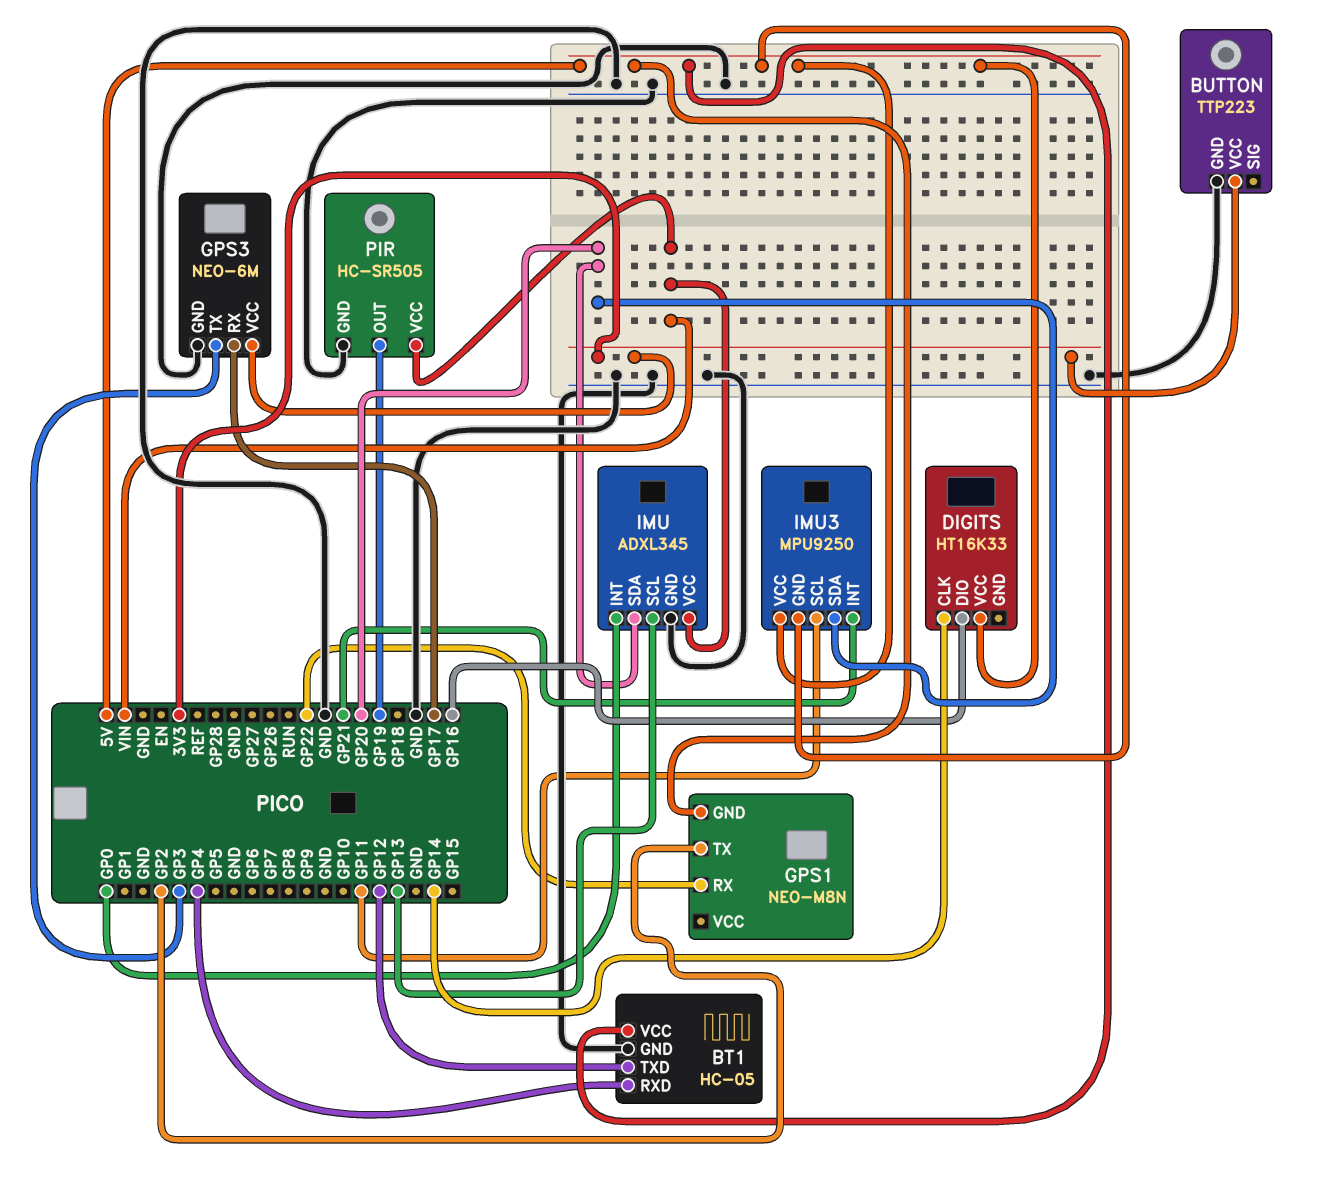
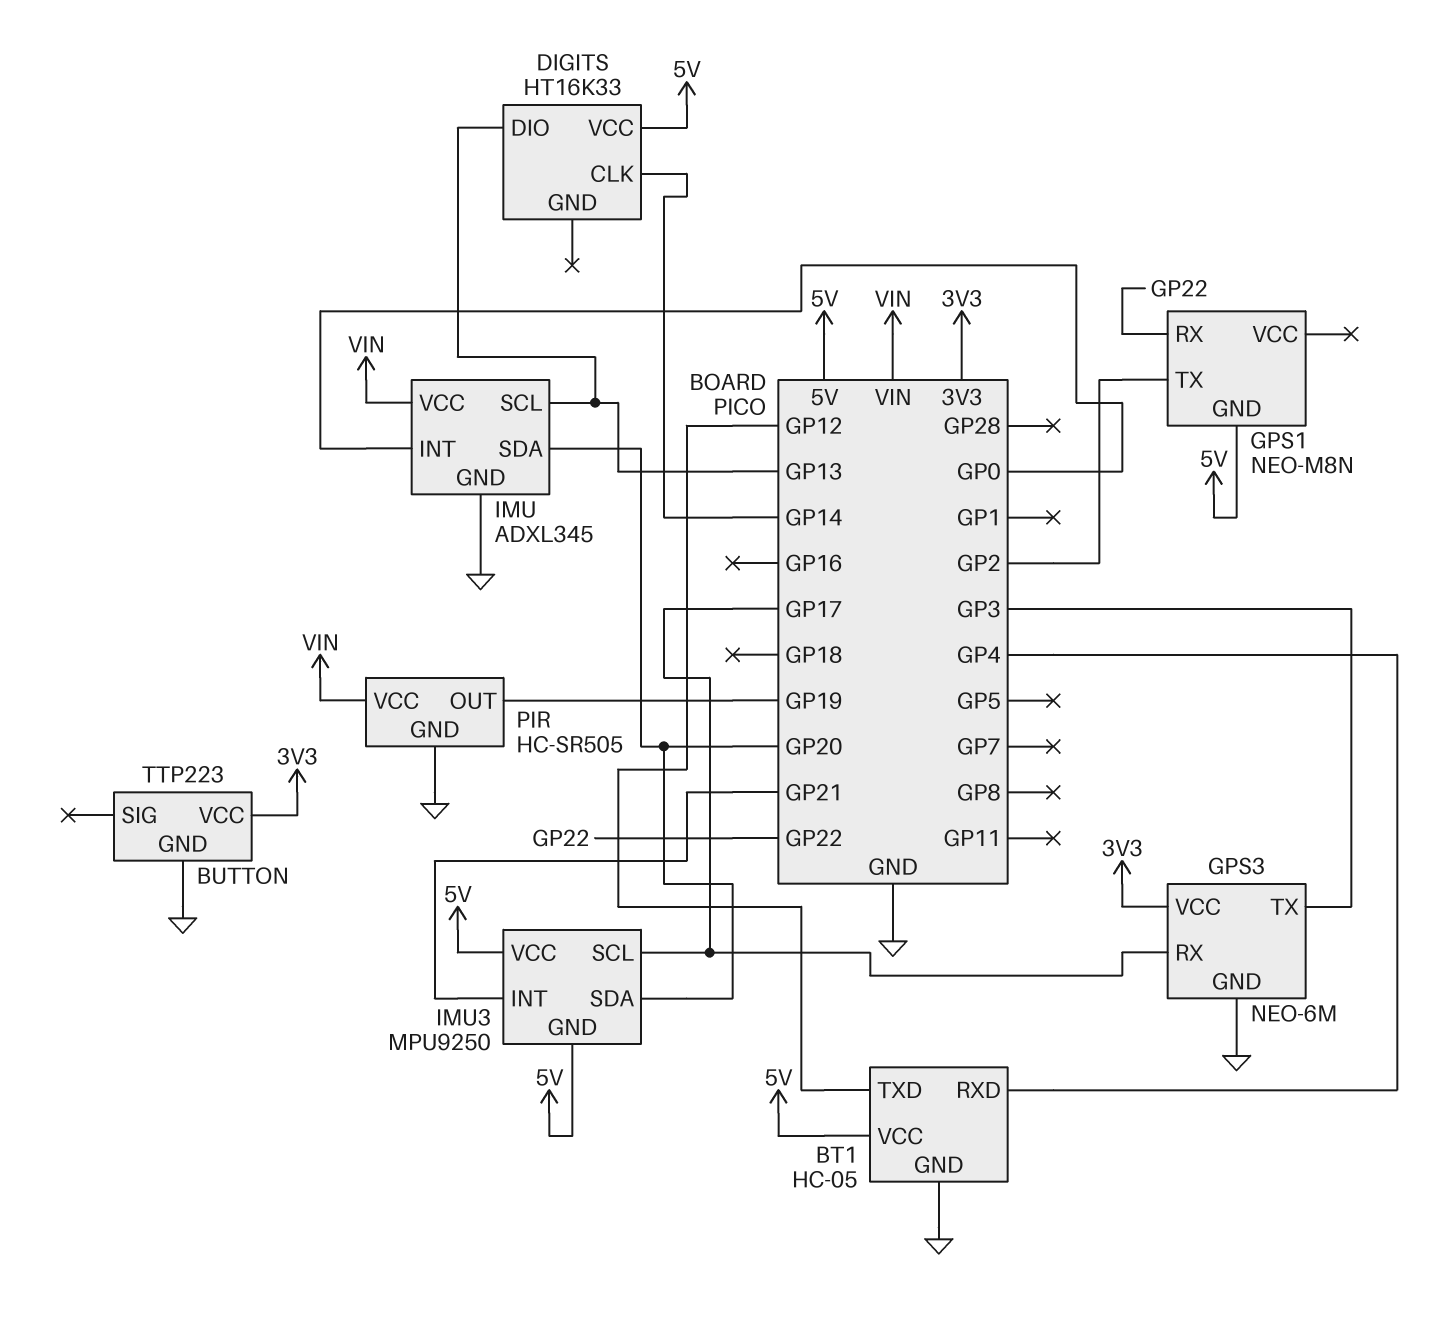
DIGITS pin DIO: GP16 -> GP13
IMU3 pin SCL: GP11 -> GP17

